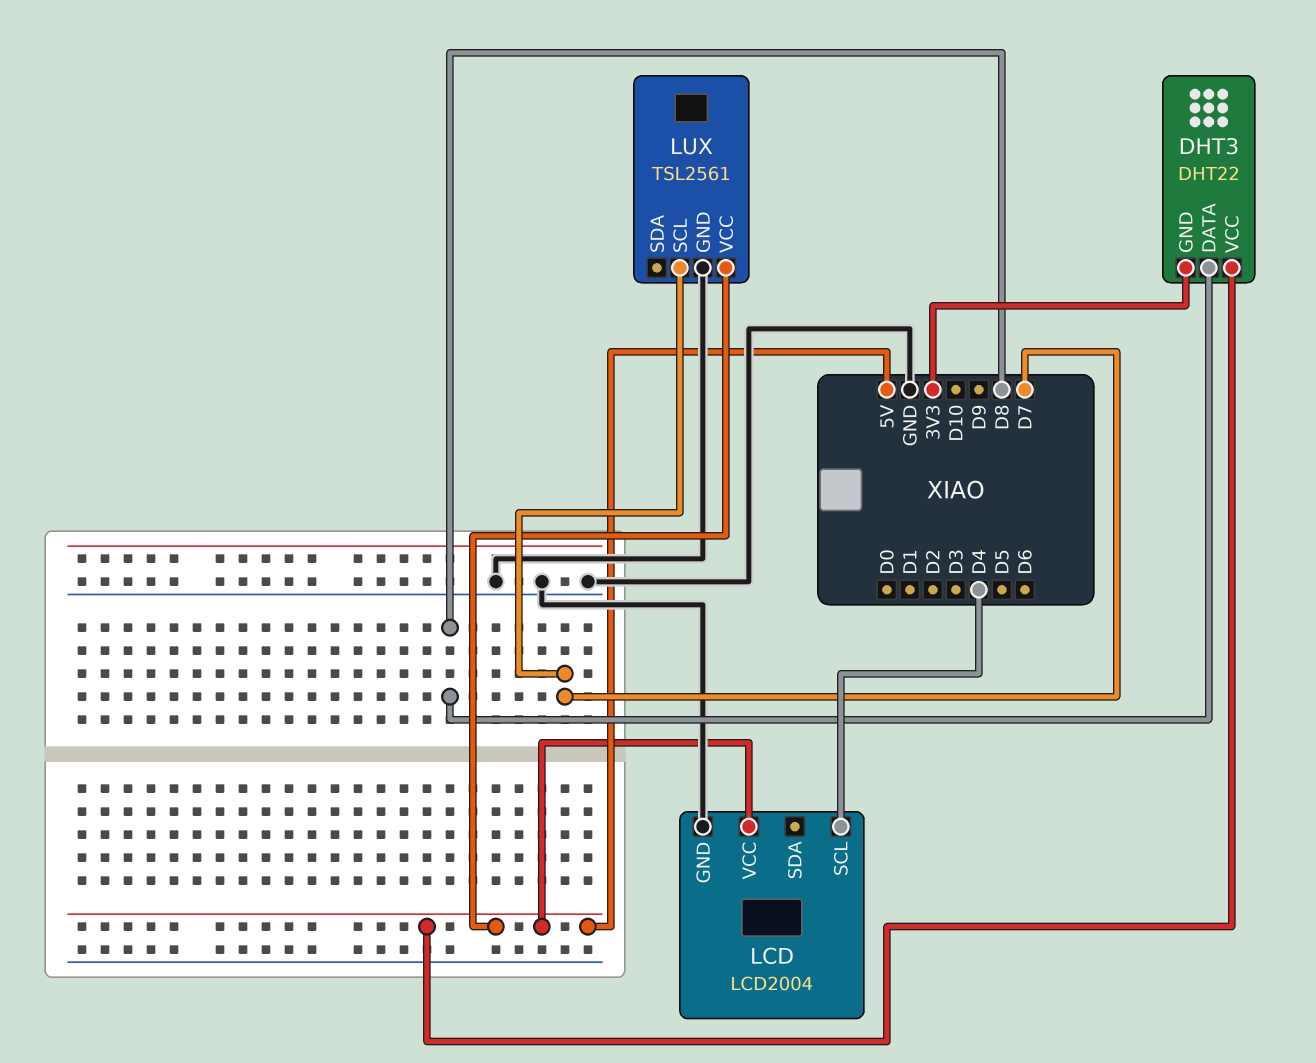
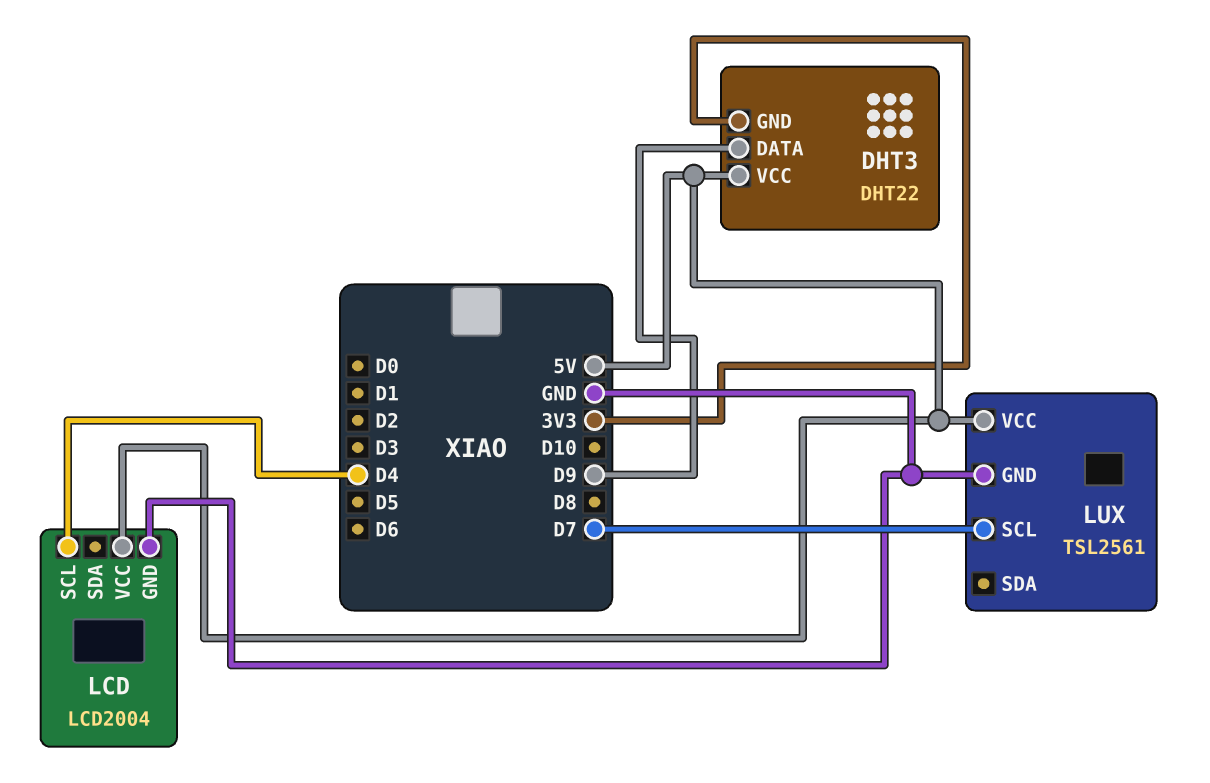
DHT3 pin DATA: D8 -> D9

